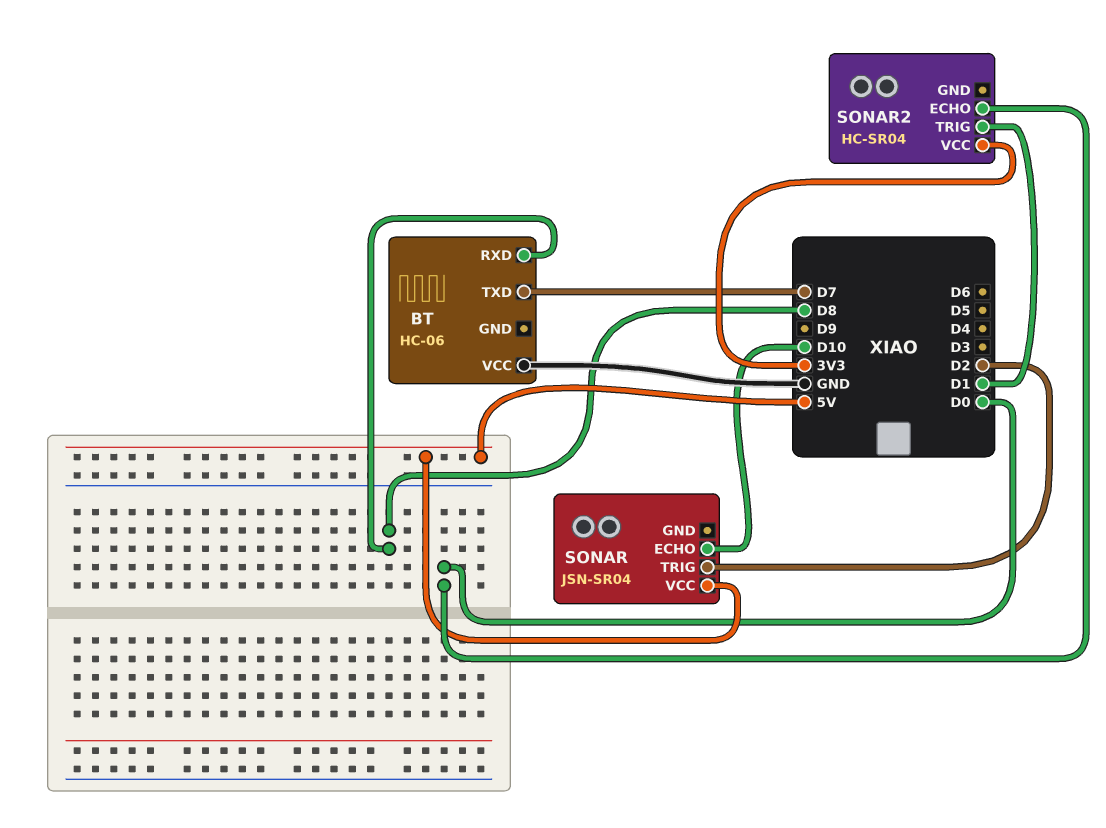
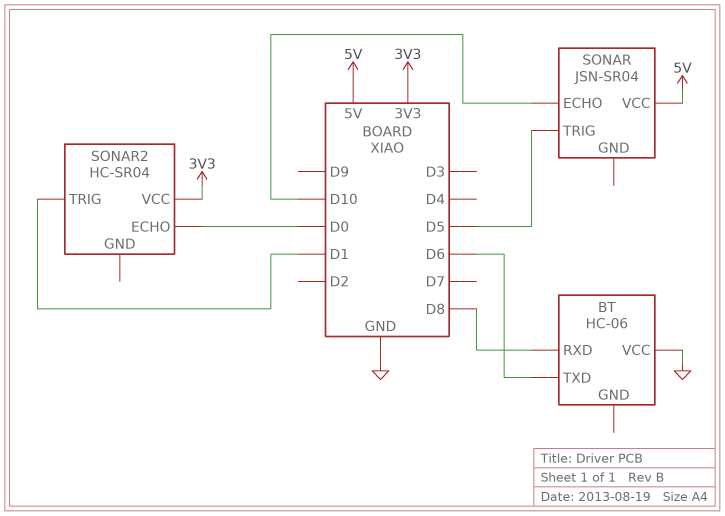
BT pin TXD: D7 -> D6
SONAR pin TRIG: D2 -> D5

